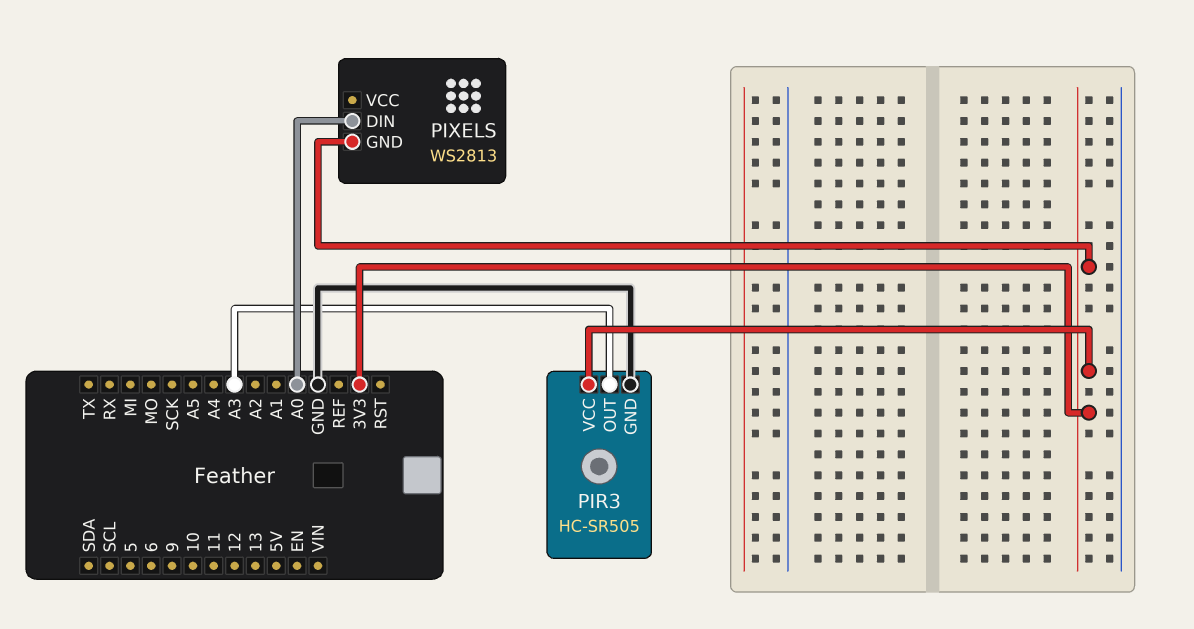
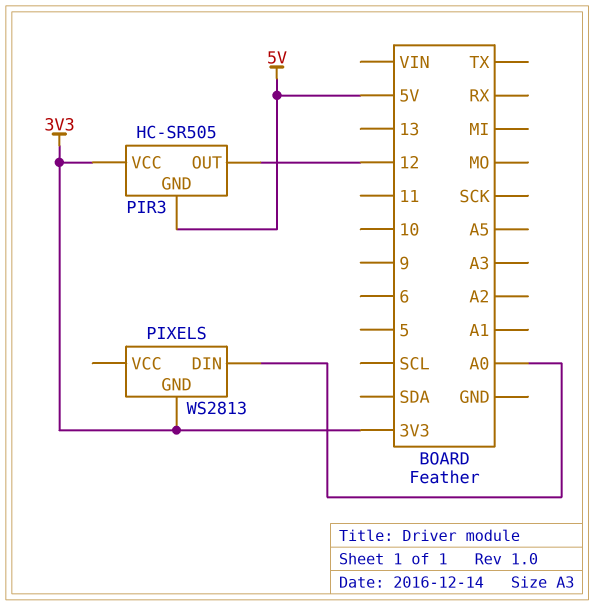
PIR3 pin GND: GND -> 5V
PIR3 pin OUT: A3 -> 12

